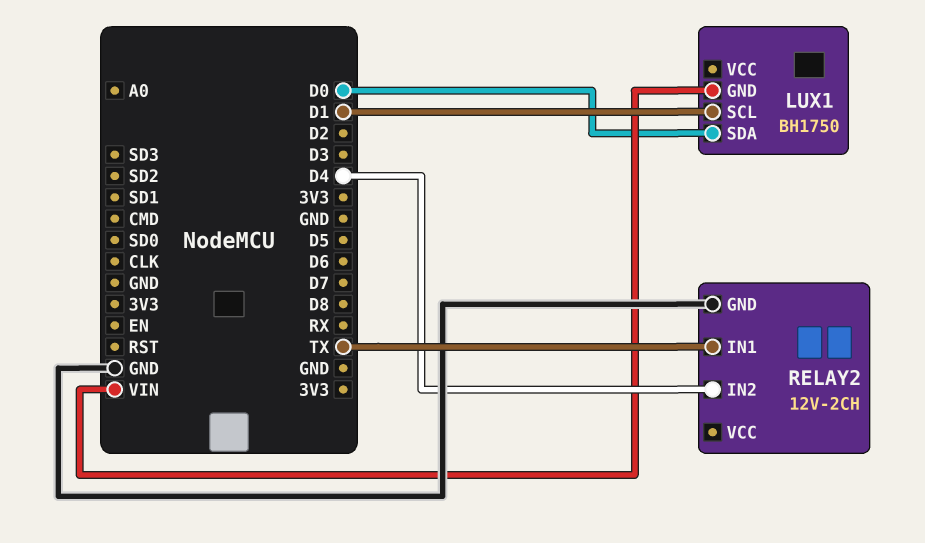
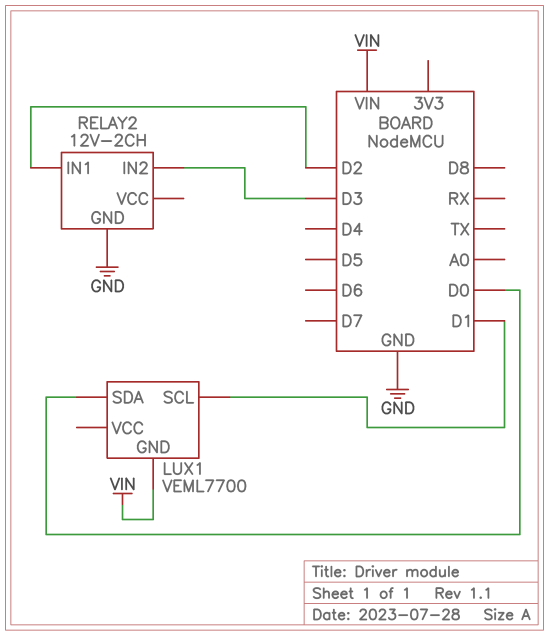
LUX1: BH1750 -> VEML7700
RELAY2 pin IN1: TX -> D2
RELAY2 pin IN2: D4 -> D3

